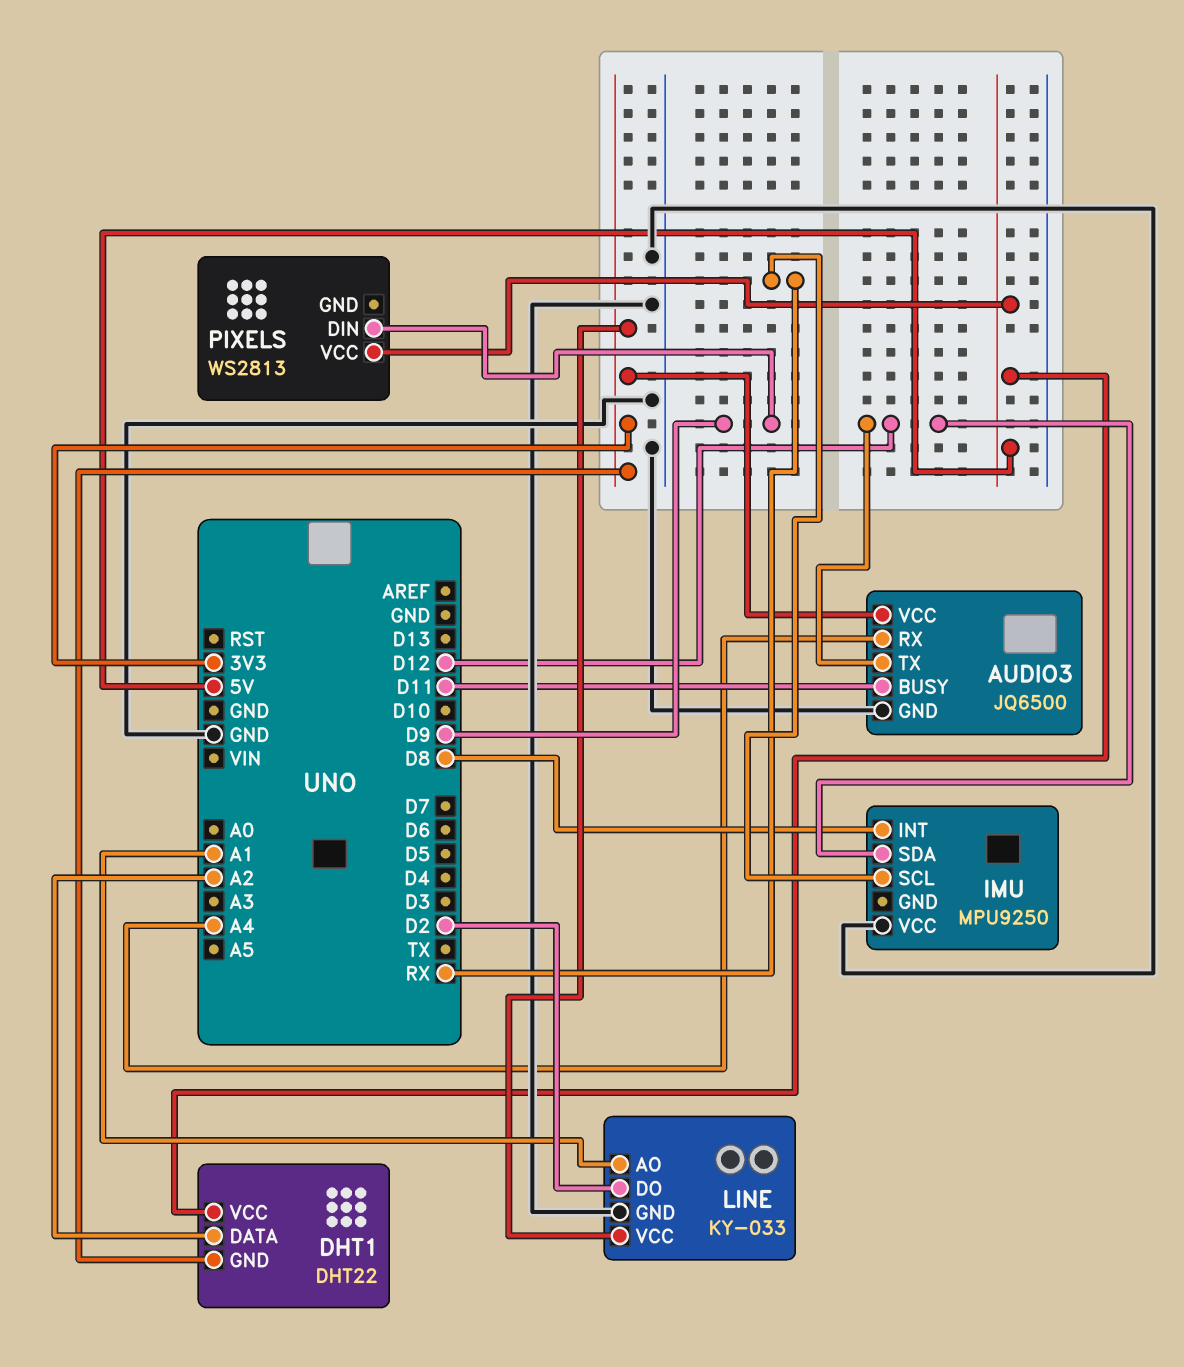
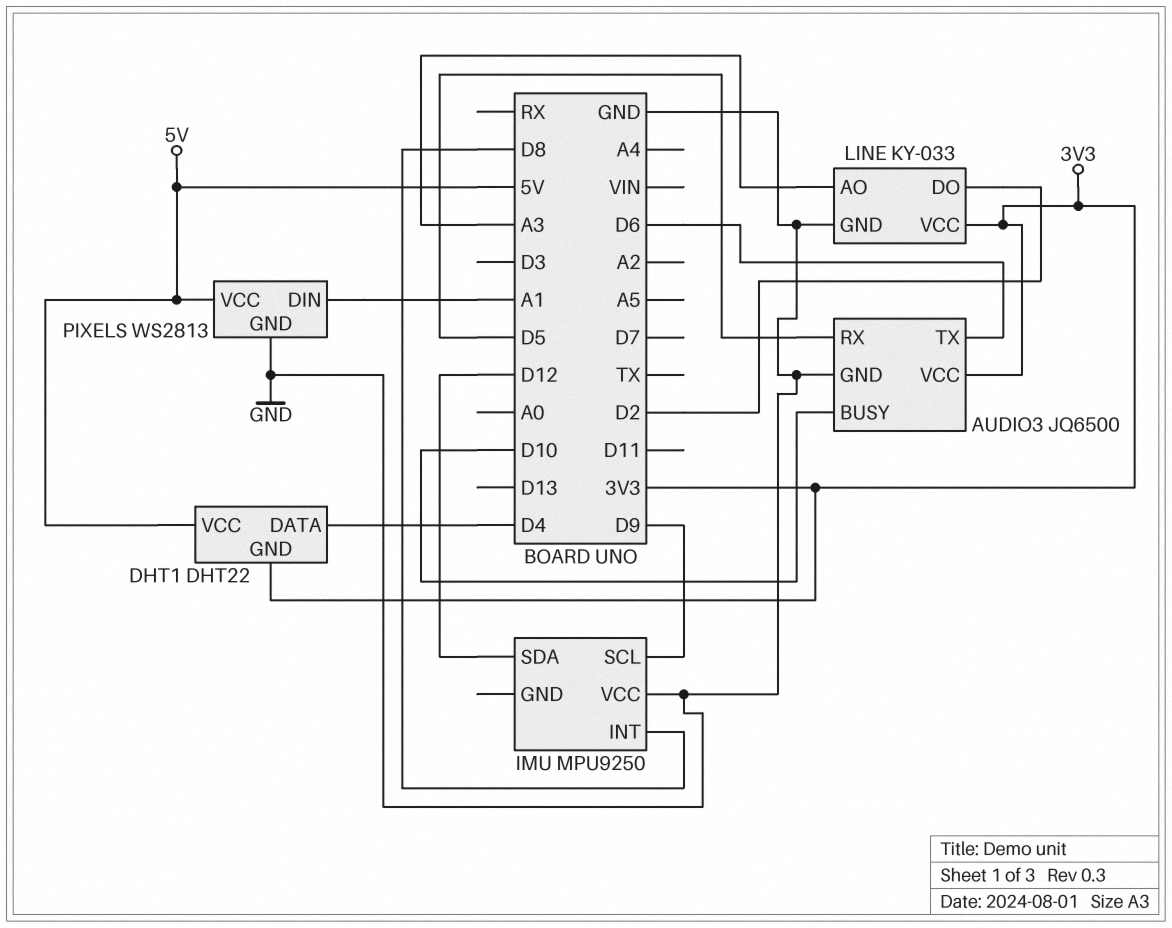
AUDIO3 pin BUSY: D11 -> D10
AUDIO3 pin RX: A4 -> D5
AUDIO3 pin TX: D12 -> D6
DHT1 pin DATA: A2 -> D4
IMU pin SCL: RX -> D9
LINE pin AO: A1 -> A3
PIXELS pin DIN: D9 -> A1
PIXELS pin GND: none -> GND

